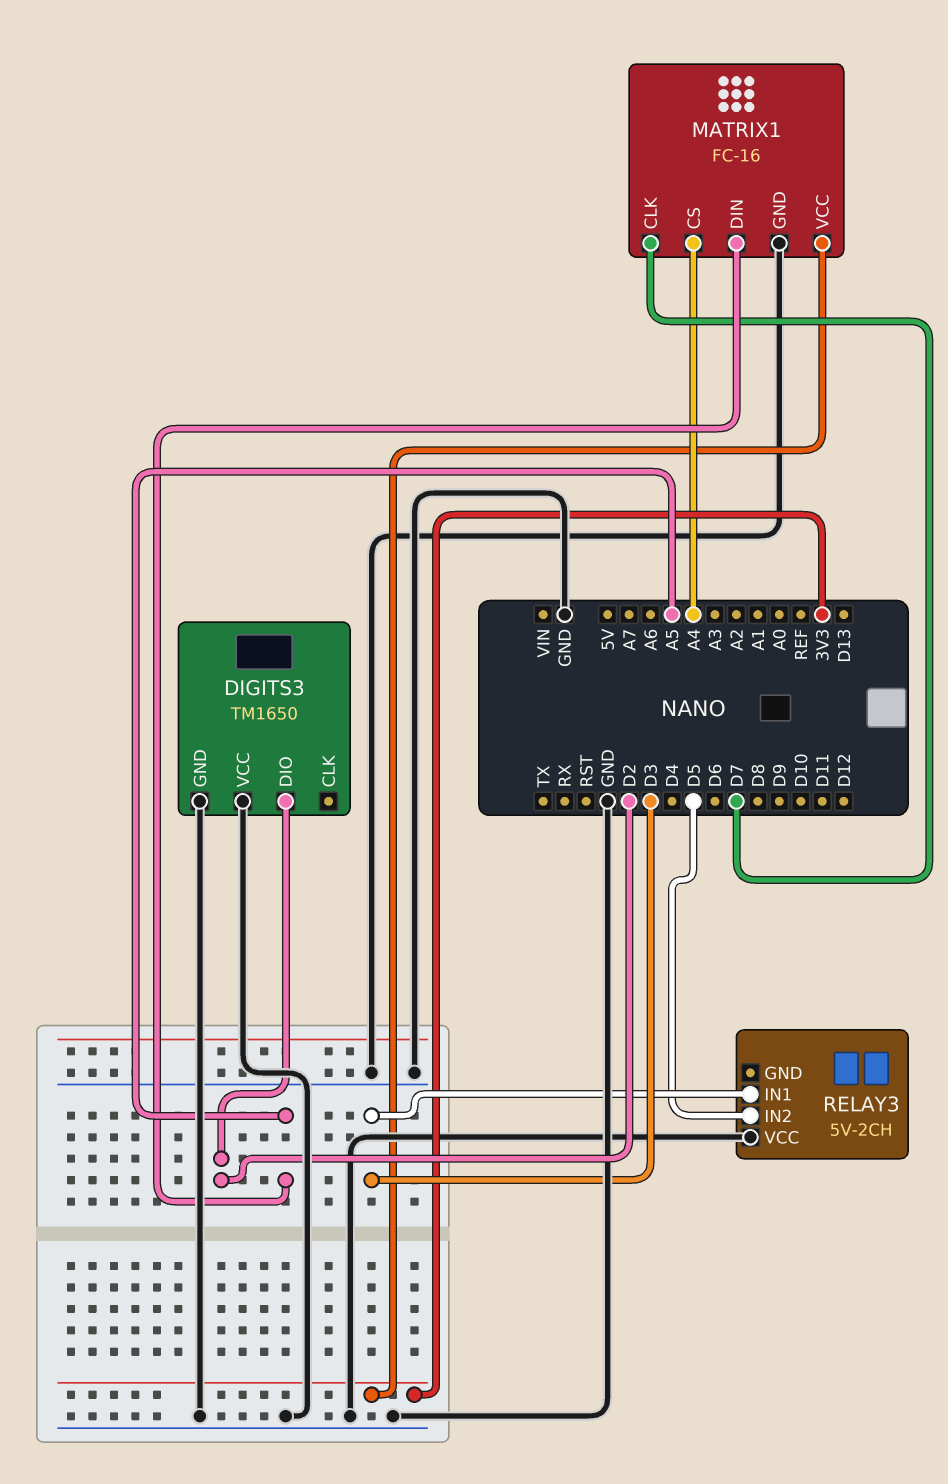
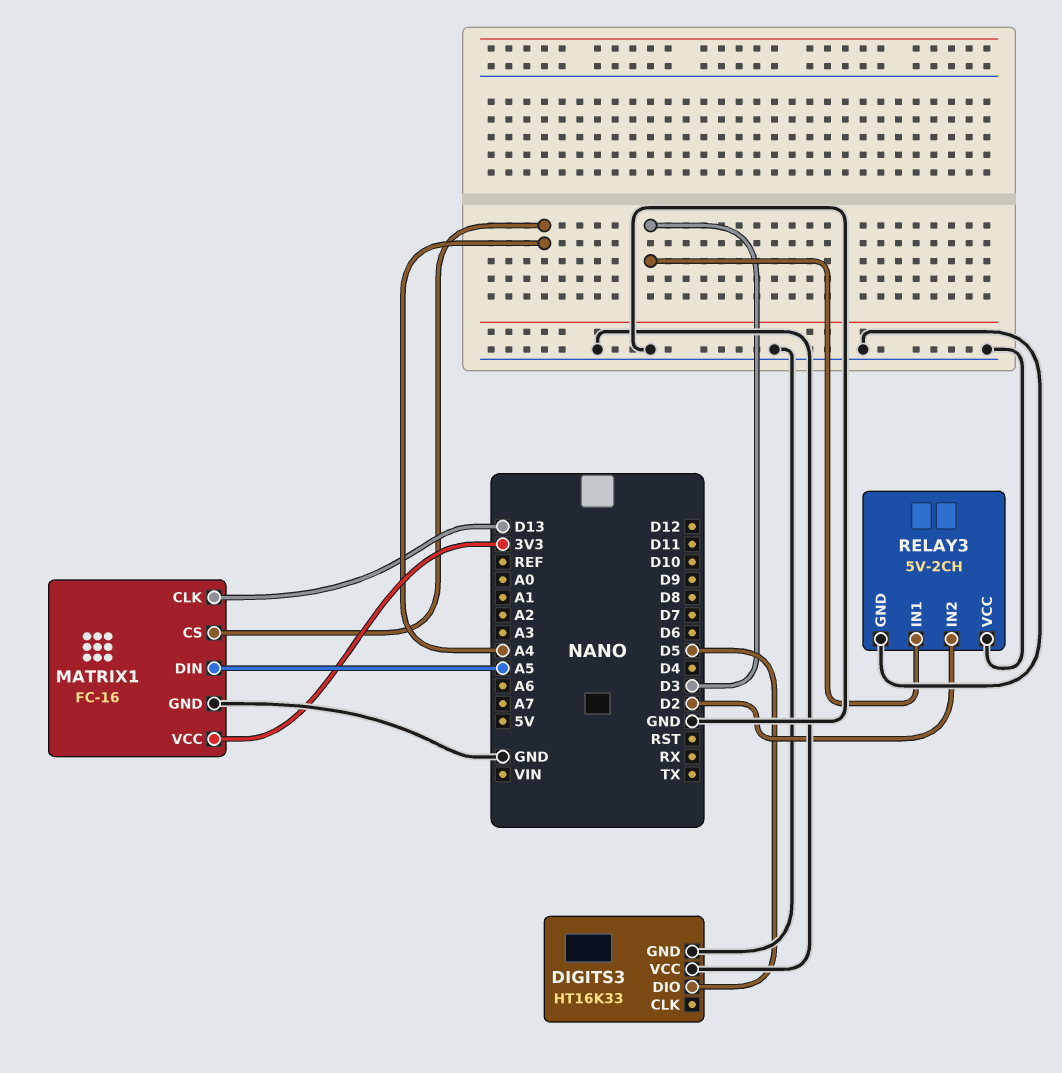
DIGITS3: TM1650 -> HT16K33
DIGITS3 pin DIO: D2 -> D5
MATRIX1 pin CLK: D7 -> D13
RELAY3 pin GND: none -> GND
RELAY3 pin IN2: D5 -> D2

